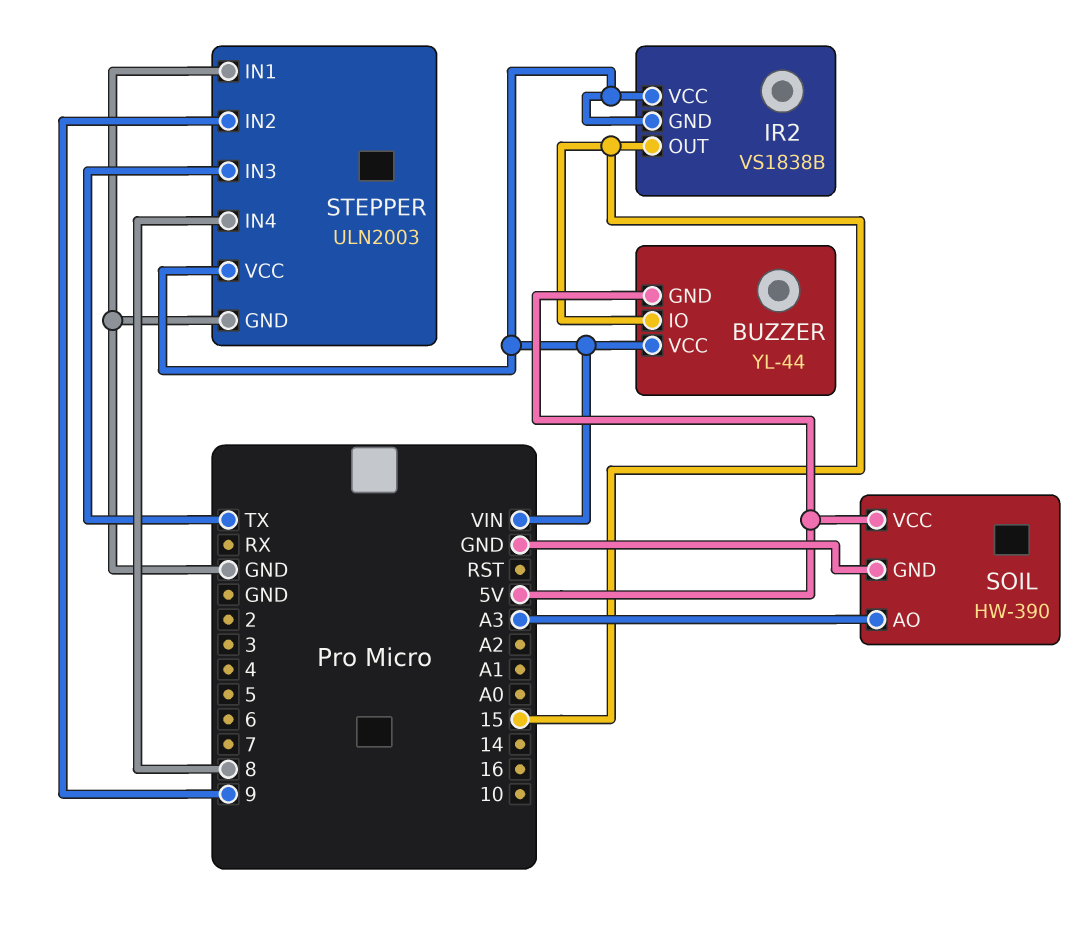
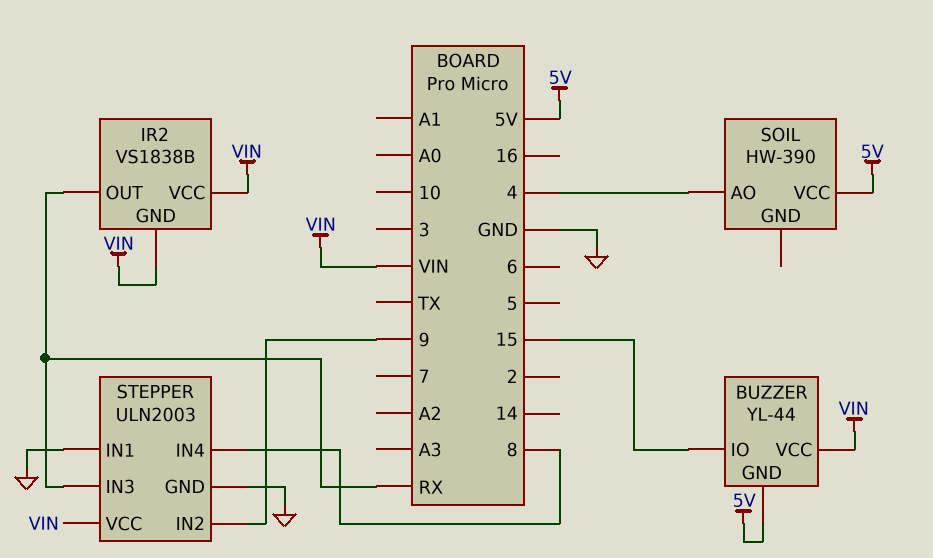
IR2 pin OUT: 15 -> RX
SOIL pin AO: A3 -> 4
SOIL pin GND: GND -> none
STEPPER pin IN3: TX -> RX

